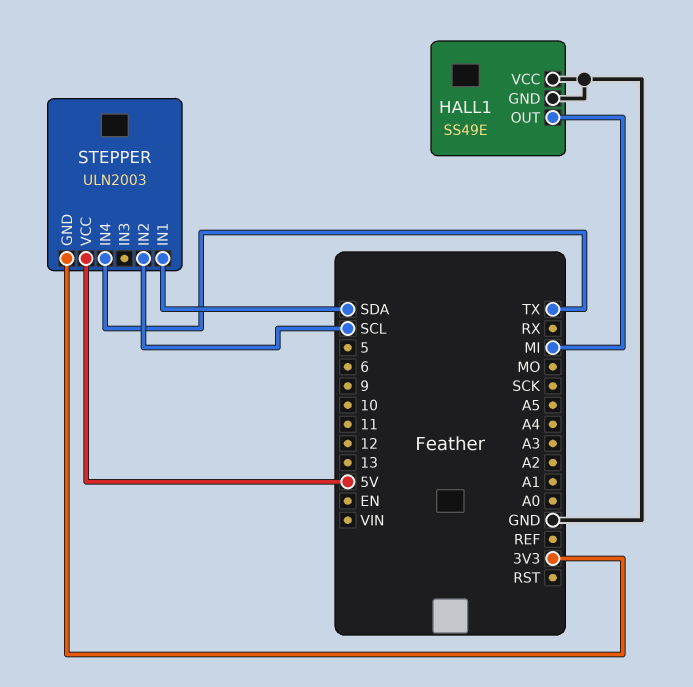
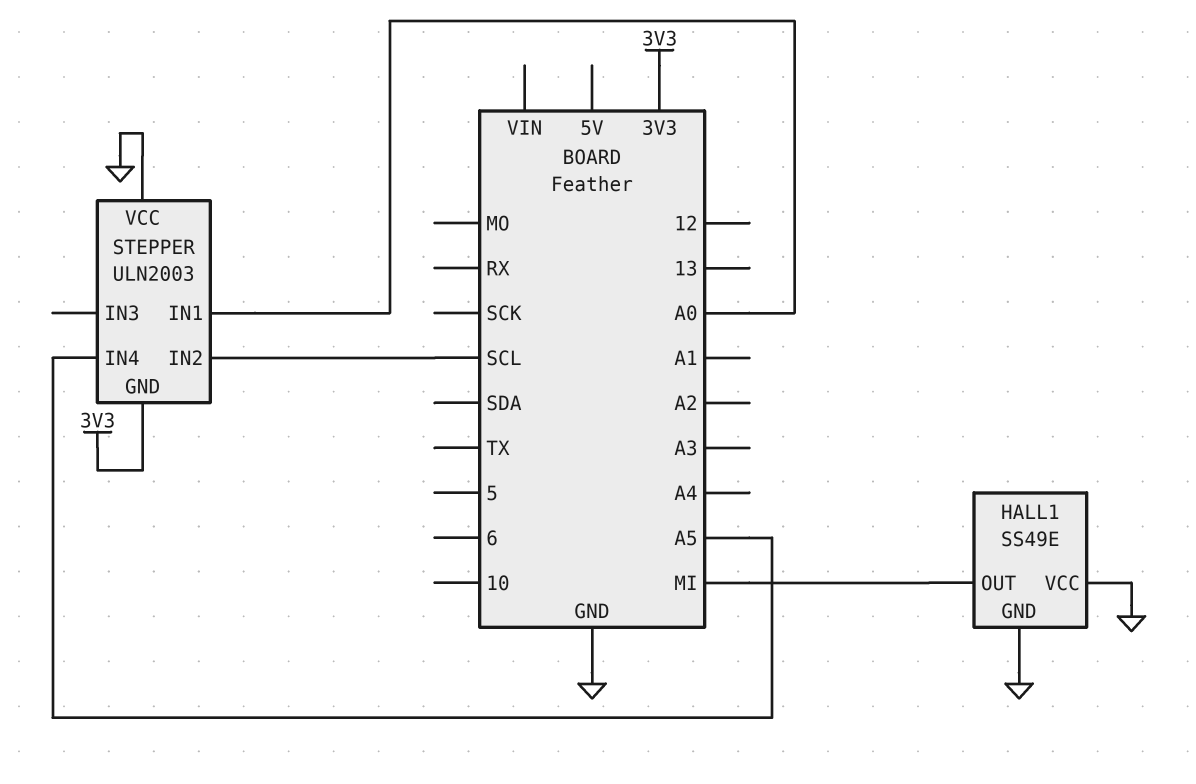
STEPPER pin IN1: SDA -> A0
STEPPER pin IN4: TX -> A5
STEPPER pin VCC: 5V -> GND

